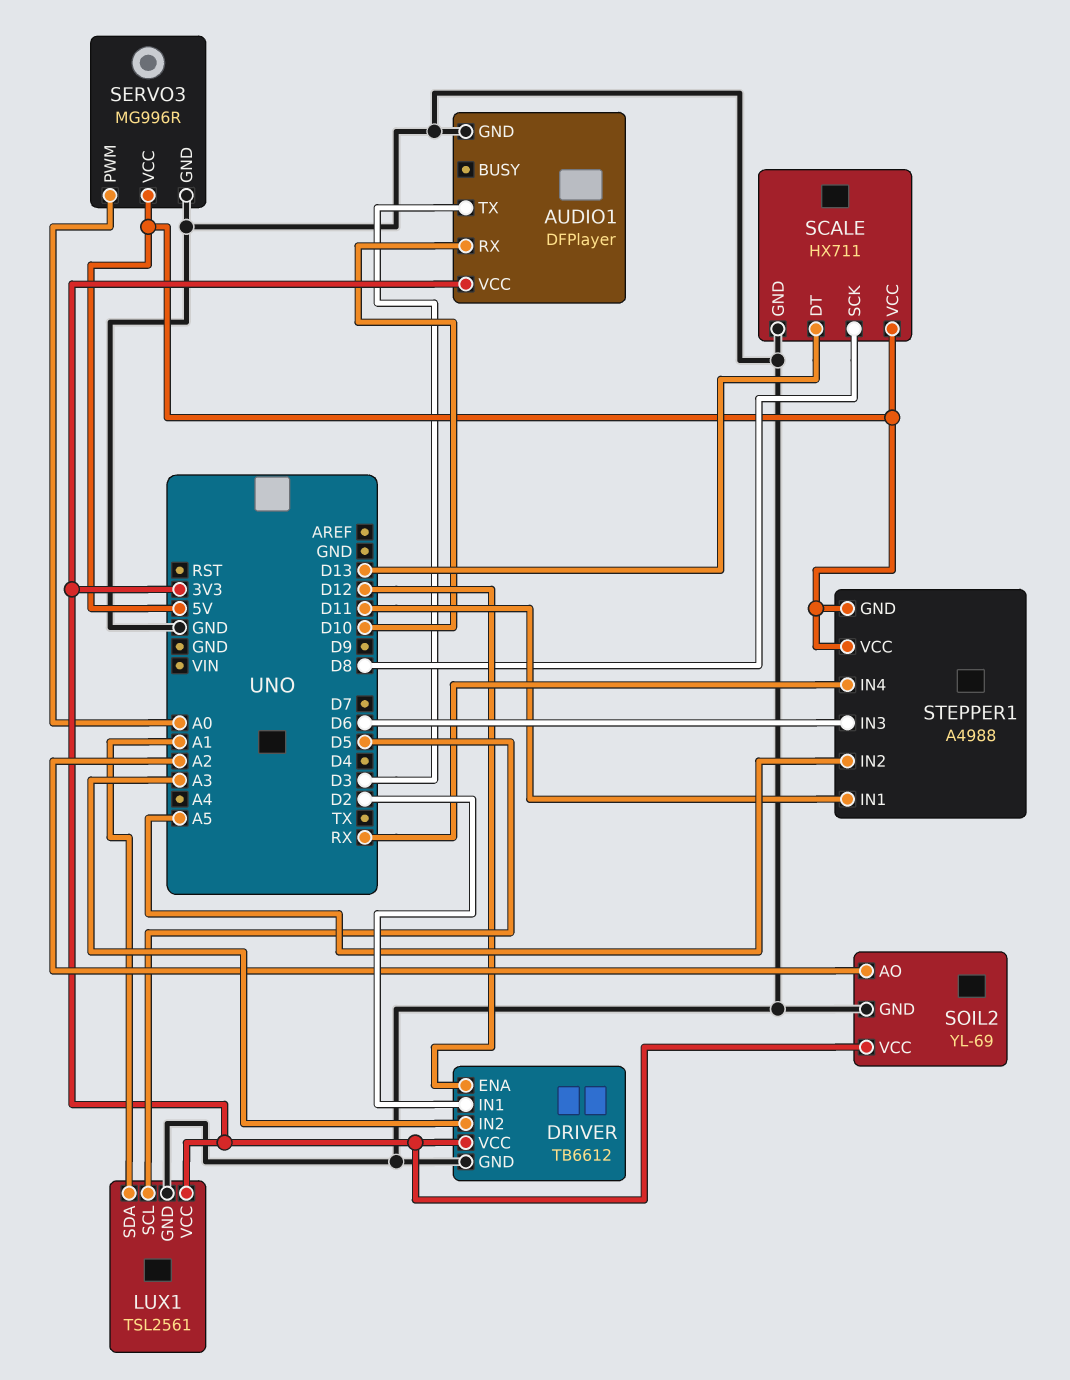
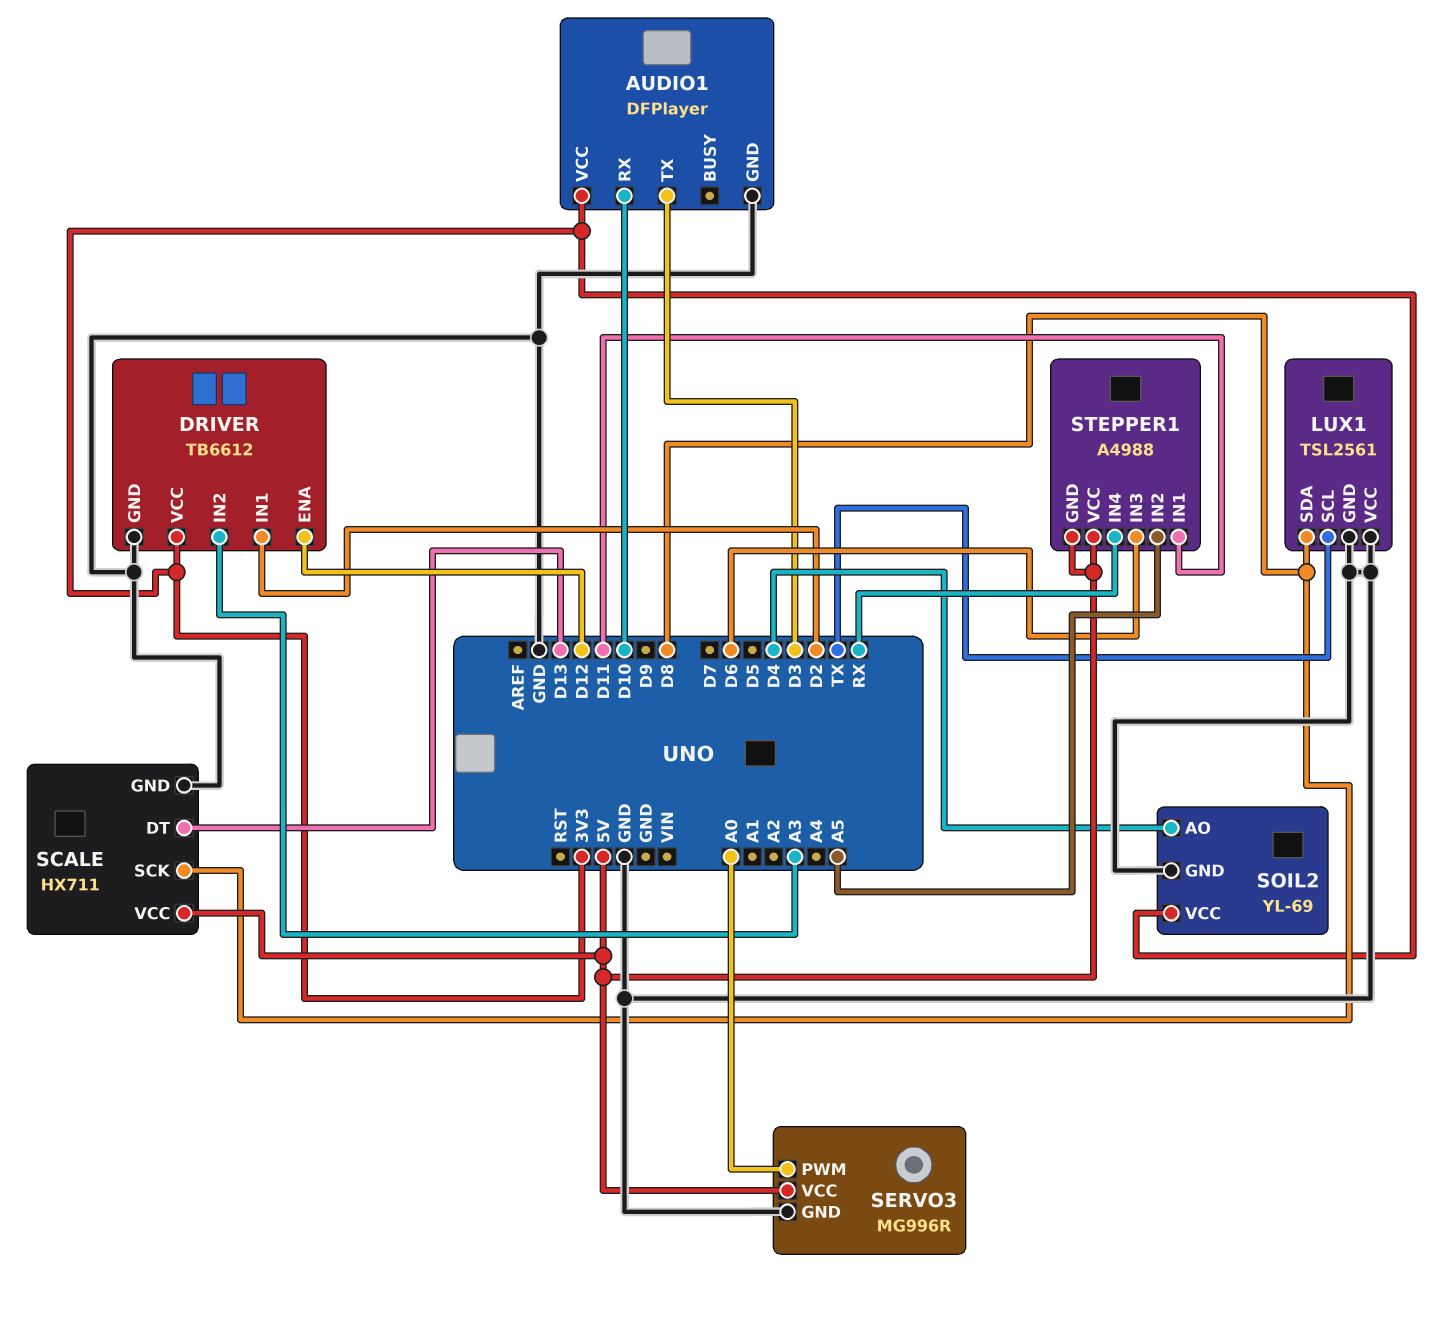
LUX1 pin SCL: D5 -> TX
LUX1 pin SDA: A1 -> D8
LUX1 pin VCC: 3V3 -> GND
SOIL2 pin AO: A2 -> D4

